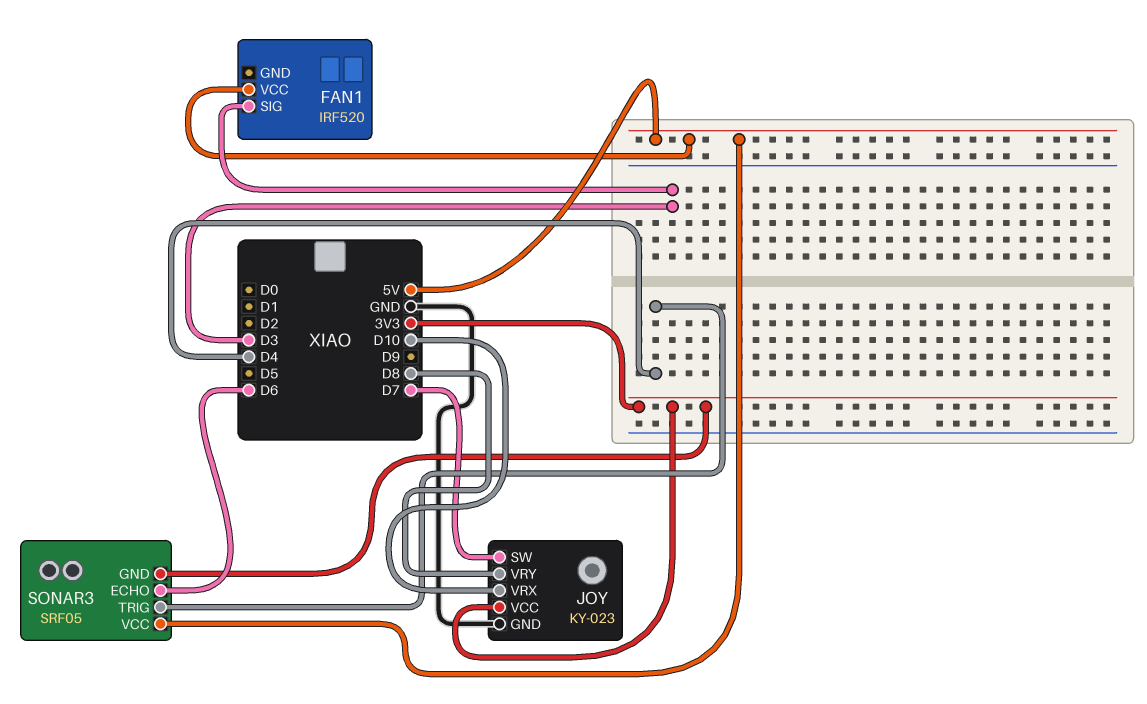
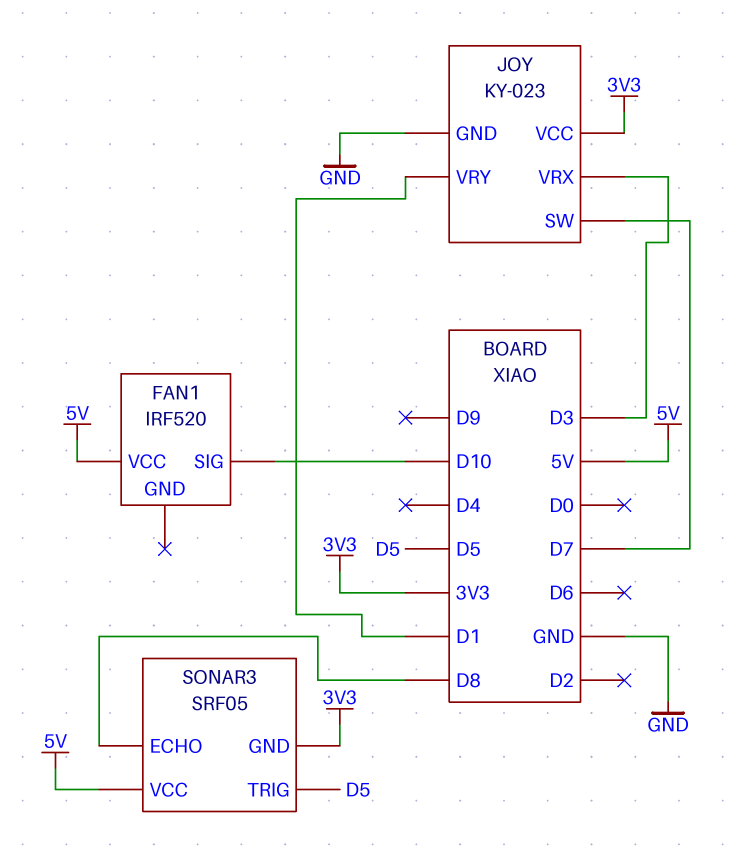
FAN1 pin SIG: D3 -> D10
JOY pin VRX: D10 -> D3
JOY pin VRY: D8 -> D1
SONAR3 pin ECHO: D6 -> D8
SONAR3 pin TRIG: D4 -> D5

